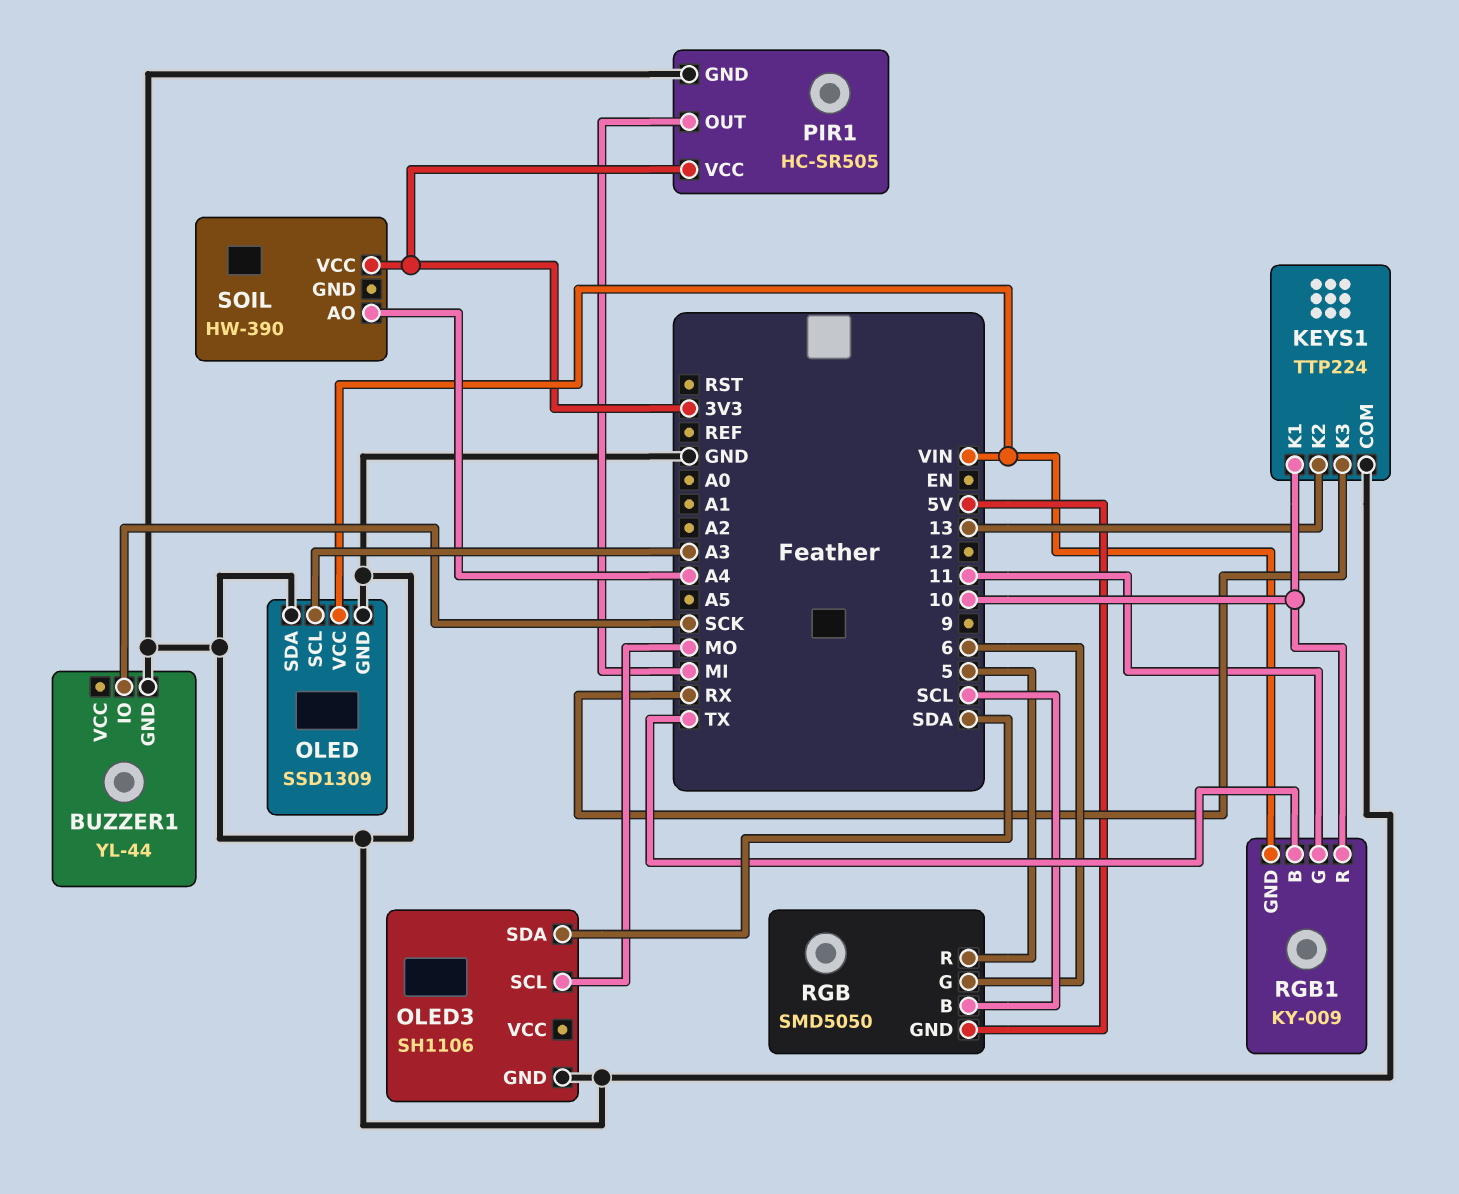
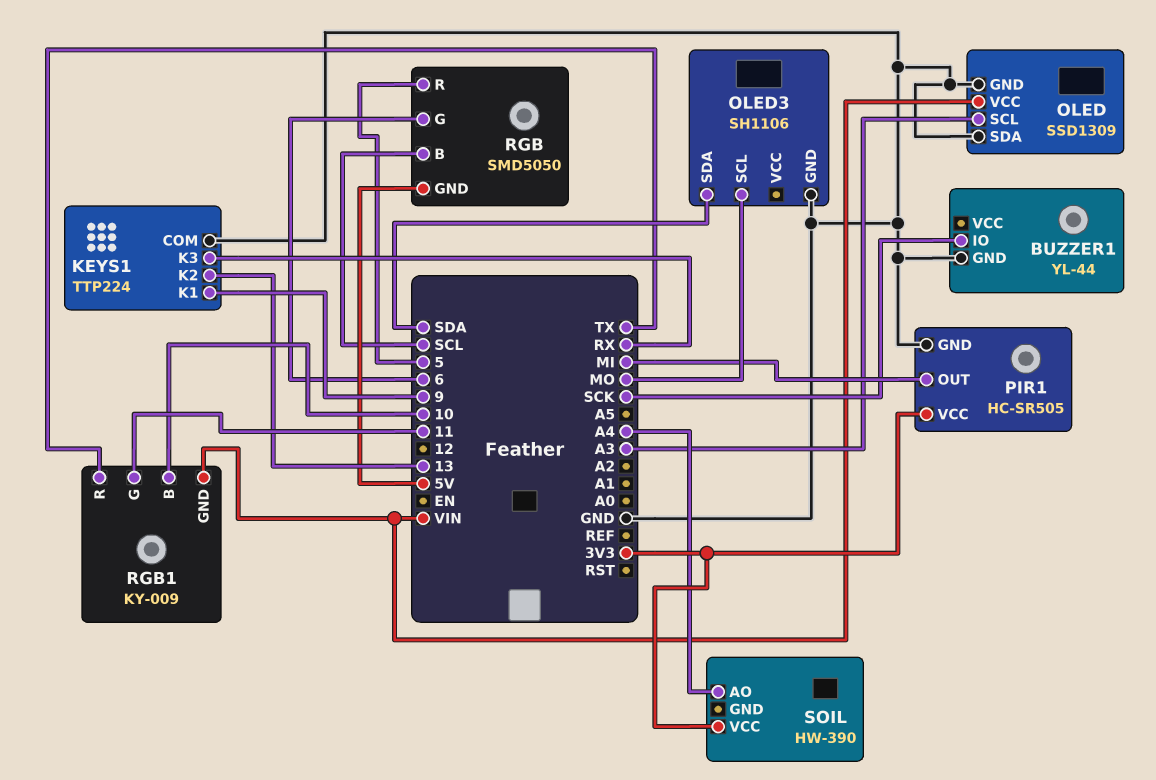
KEYS1 pin K1: 10 -> 9
RGB1 pin B: TX -> 10
RGB1 pin R: 10 -> TX

